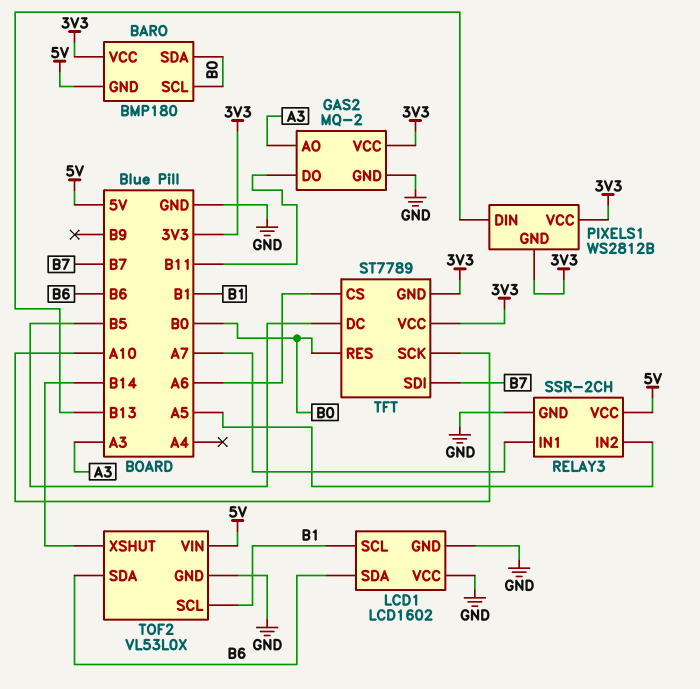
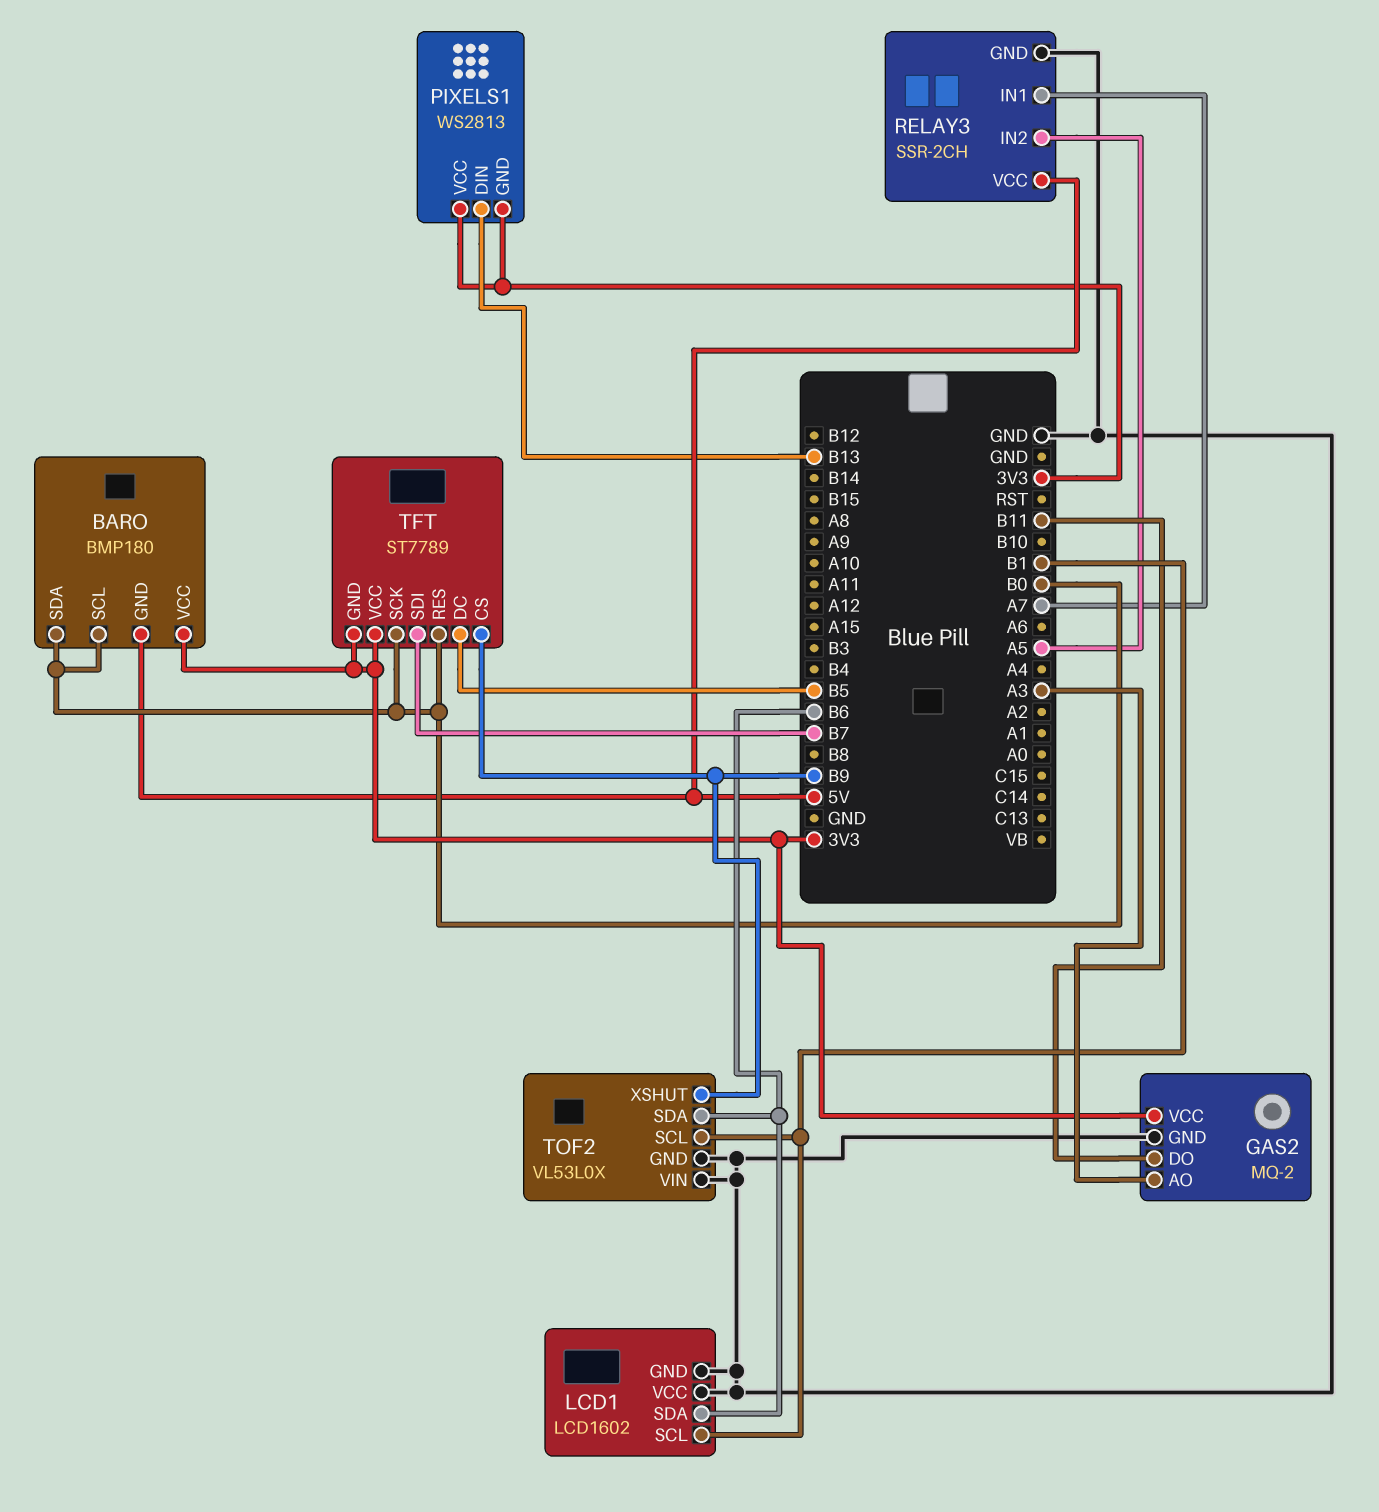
PIXELS1: WS2812B -> WS2813
TFT pin CS: A6 -> B9
TFT pin SCK: A10 -> B0
TOF2 pin VIN: 5V -> GND
TOF2 pin XSHUT: B14 -> B9

